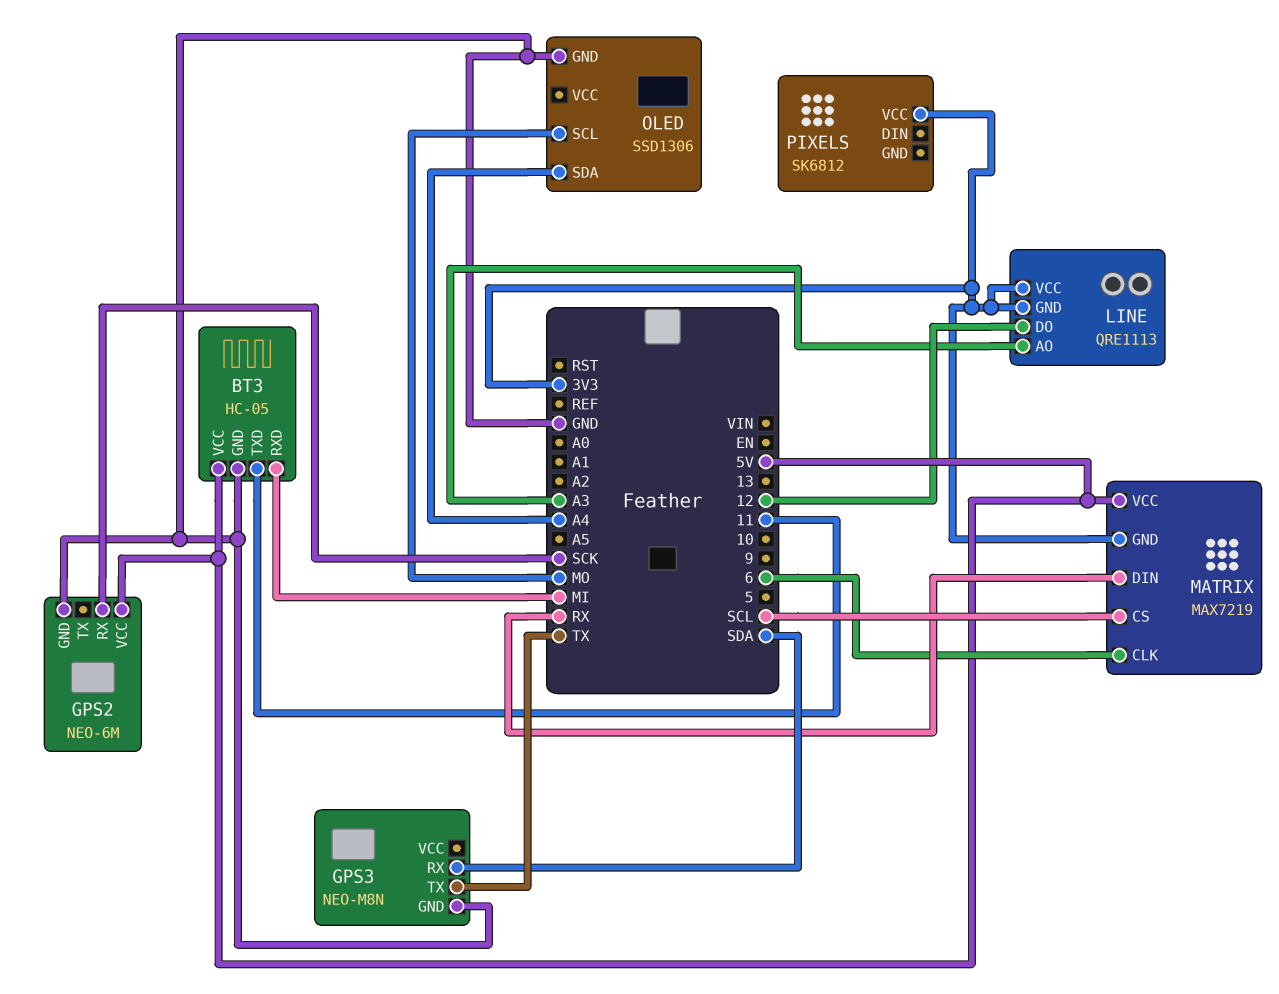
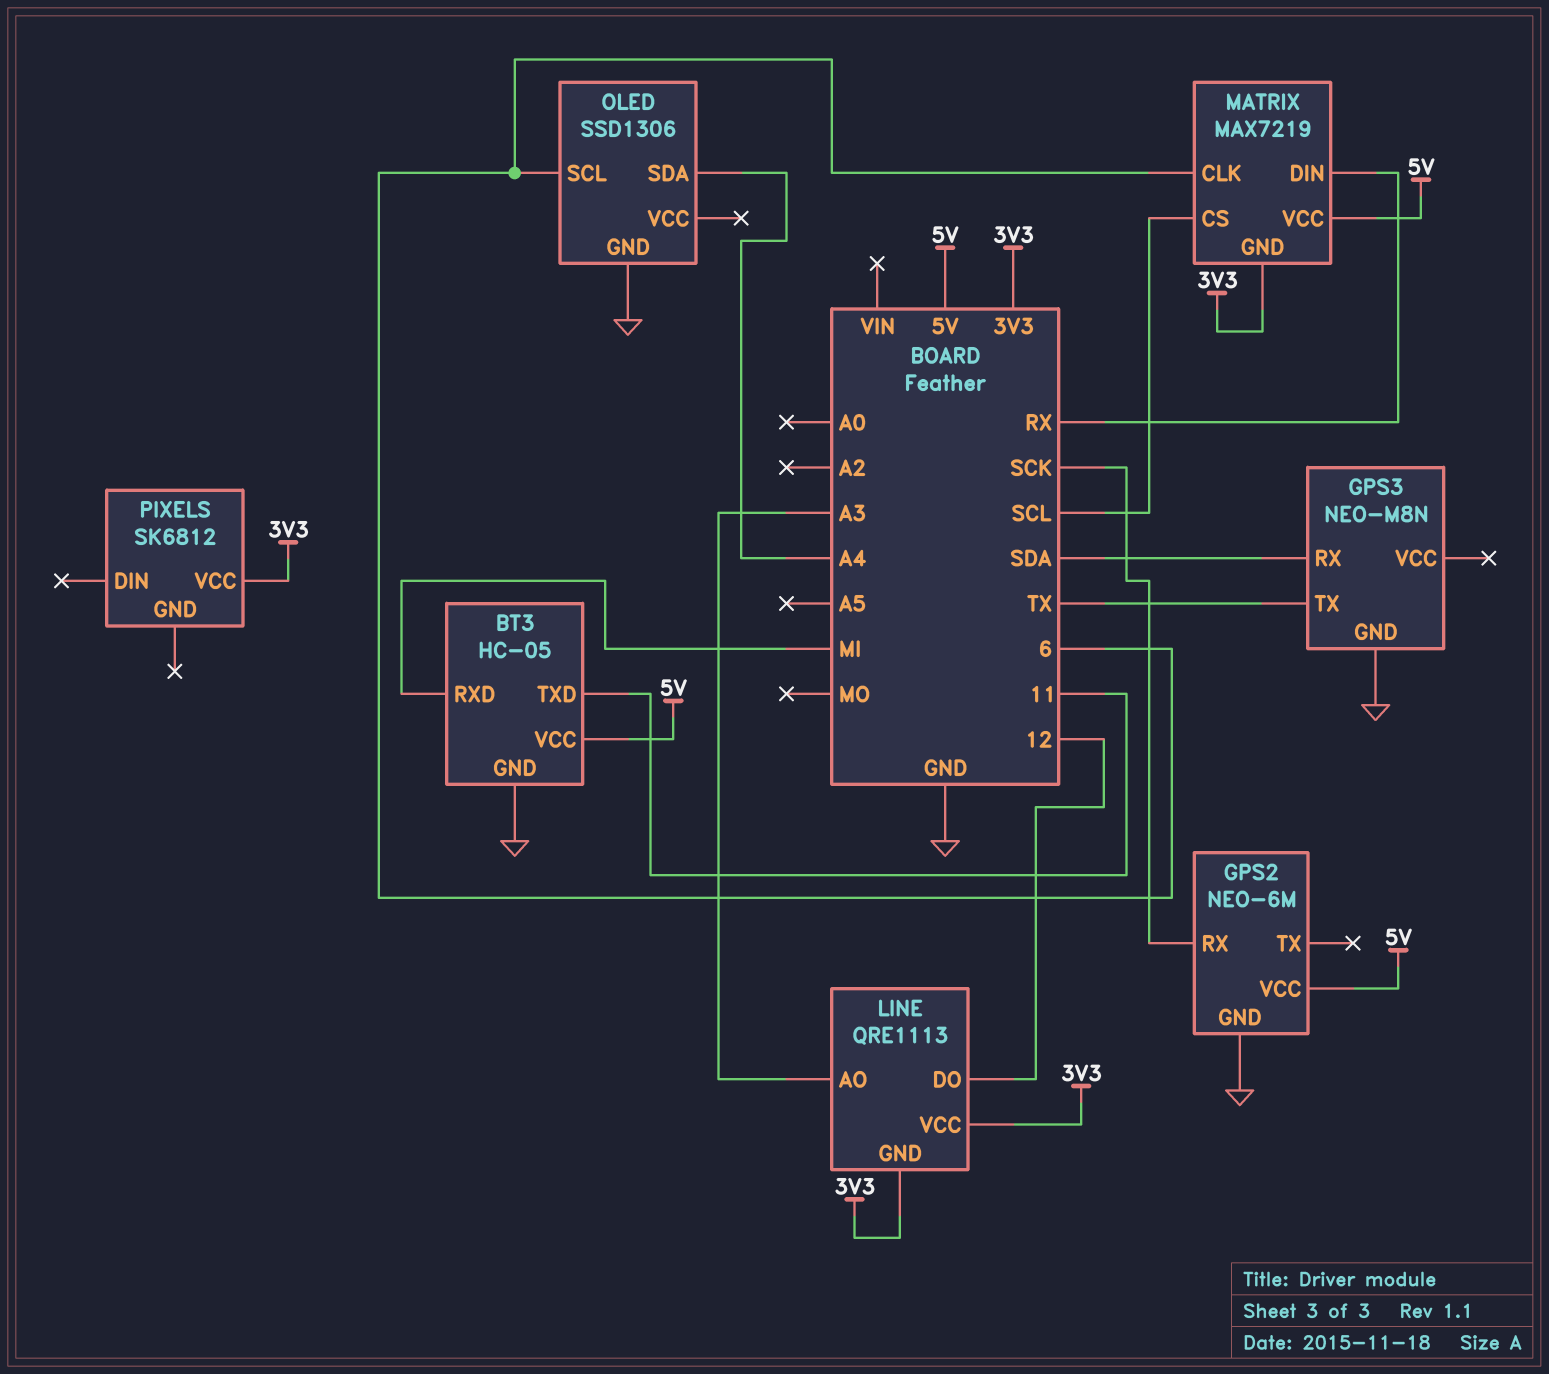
OLED pin SCL: MO -> 6

